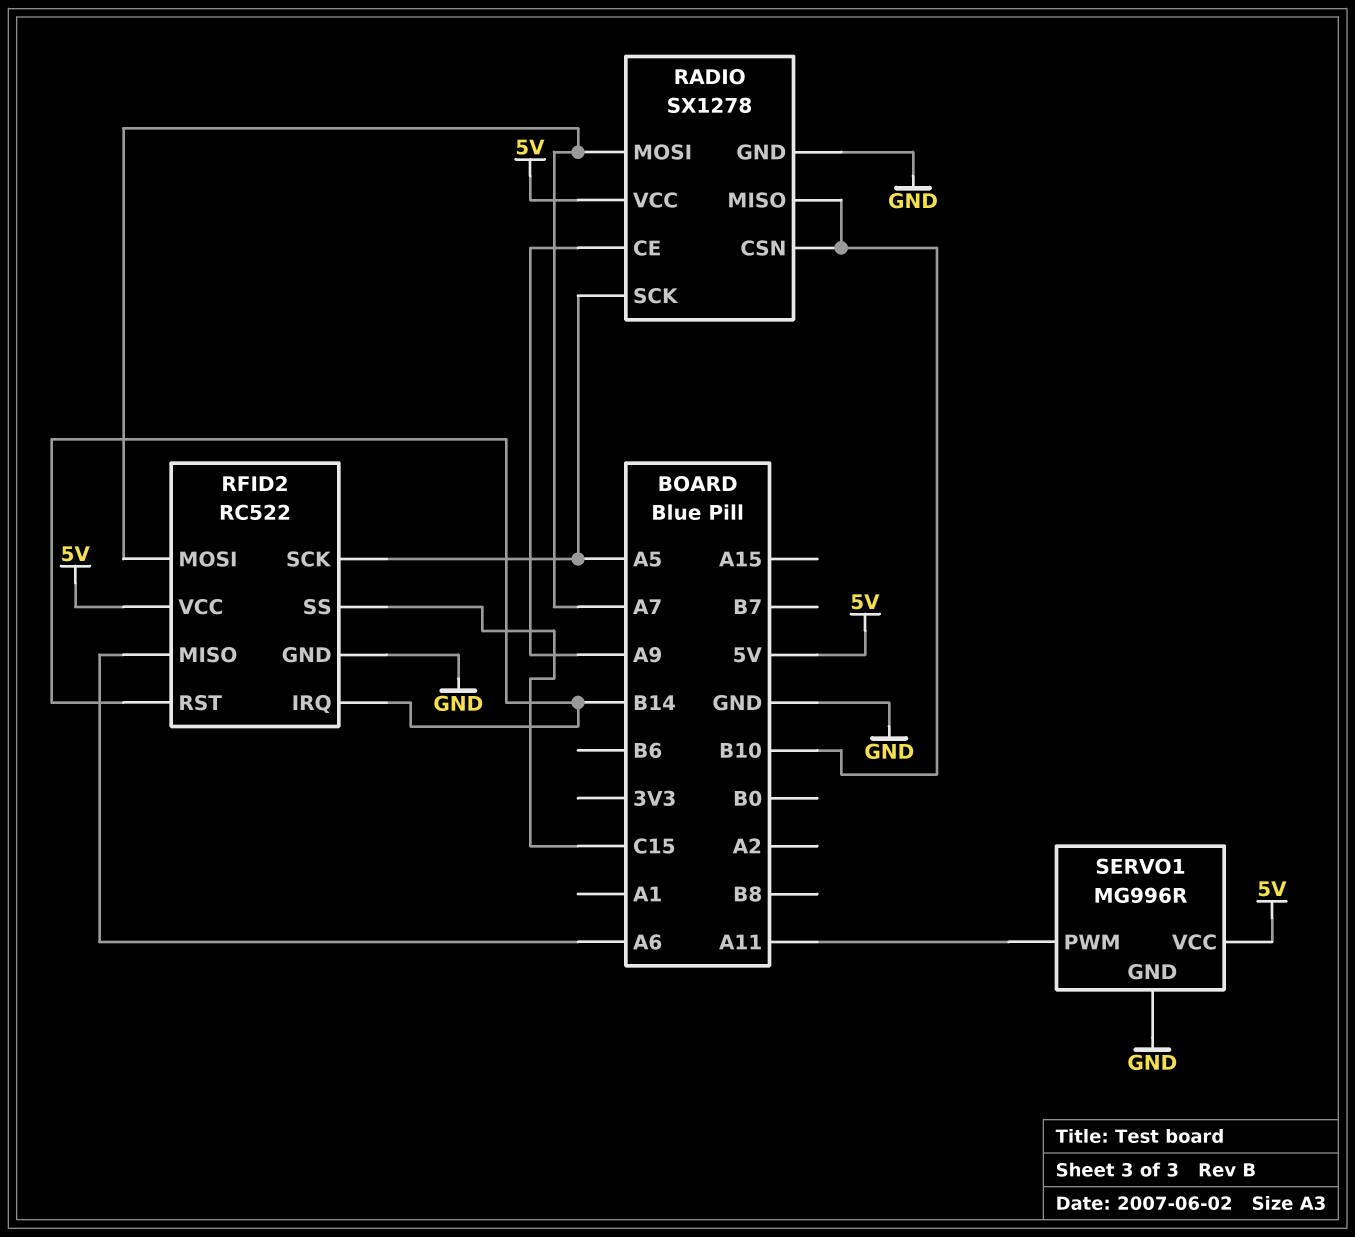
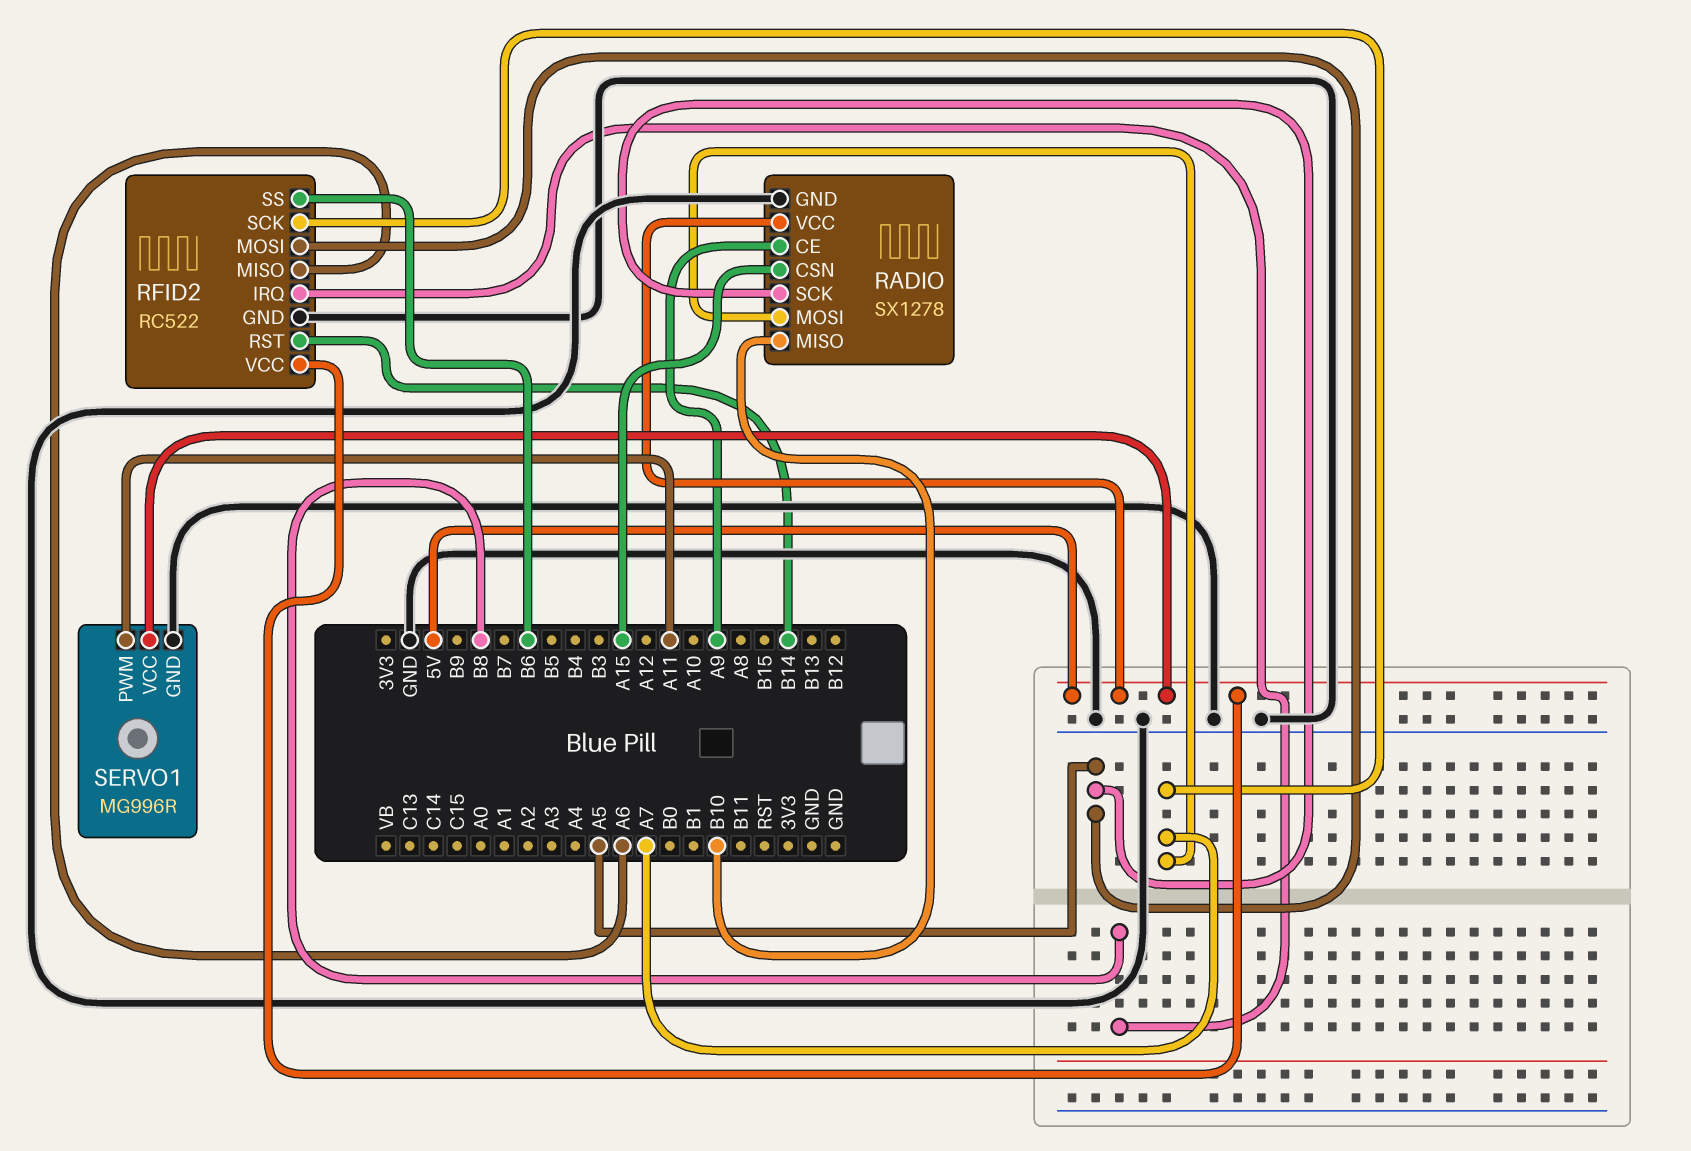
RADIO pin CSN: B10 -> A15
RFID2 pin IRQ: B14 -> B8
RFID2 pin MOSI: A7 -> A5
RFID2 pin SCK: A5 -> A7
RFID2 pin SS: C15 -> B6

